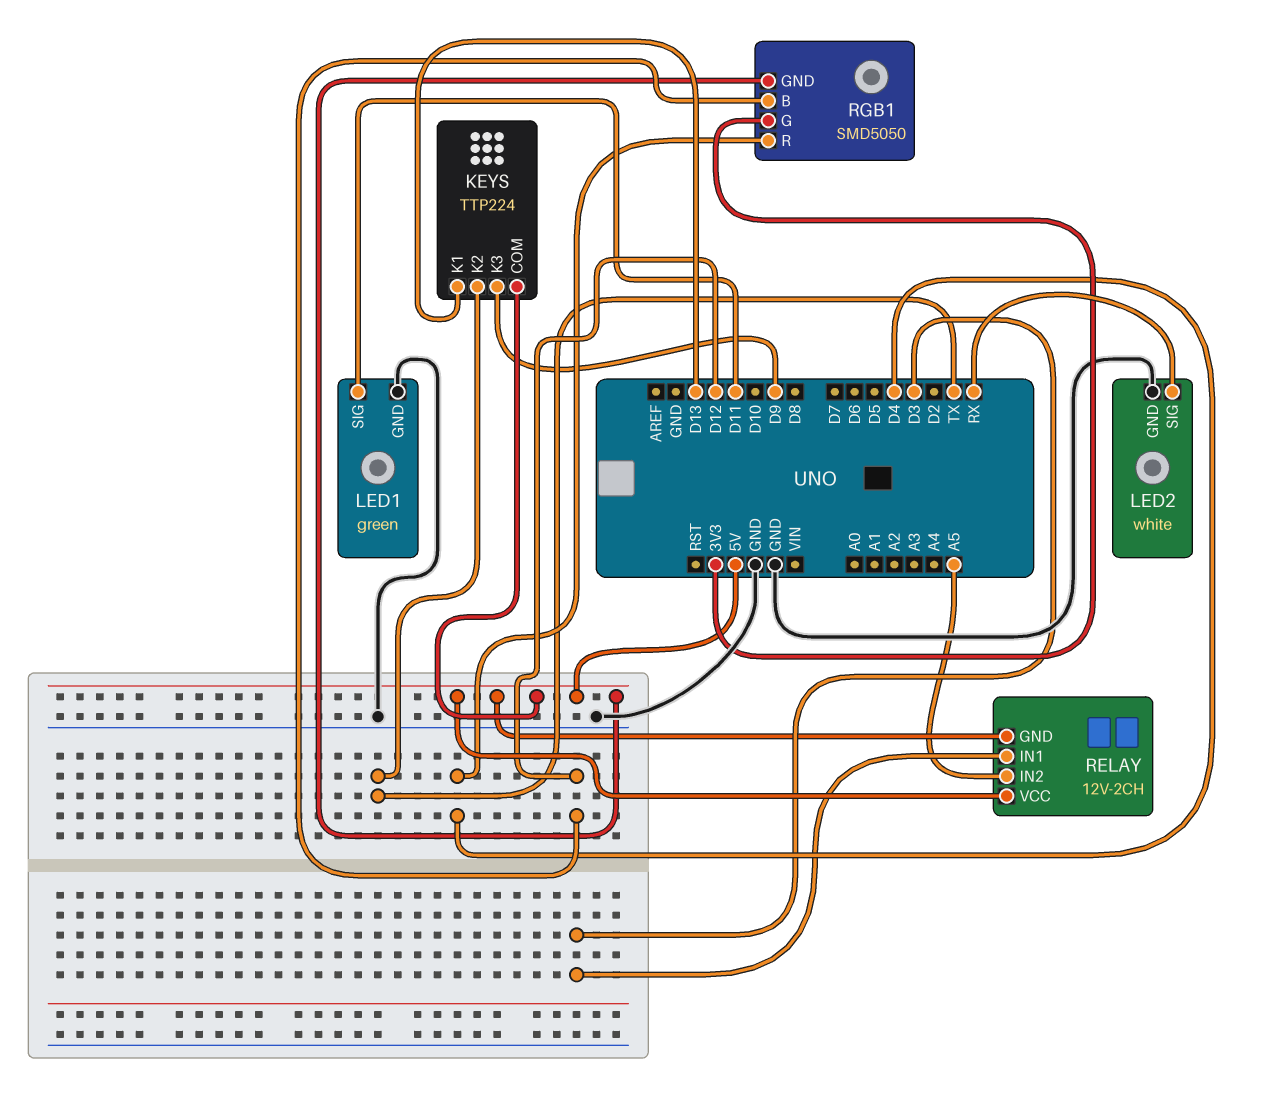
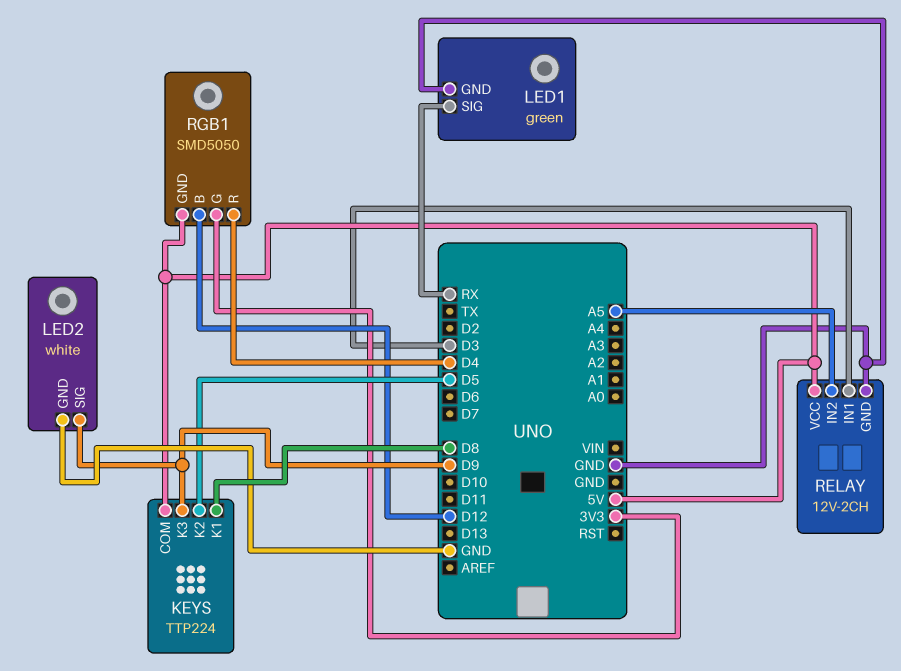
KEYS pin K1: D13 -> D8
KEYS pin K2: TX -> D5
LED1 pin SIG: D11 -> RX
LED2 pin SIG: RX -> D9
RELAY pin GND: 5V -> GND

